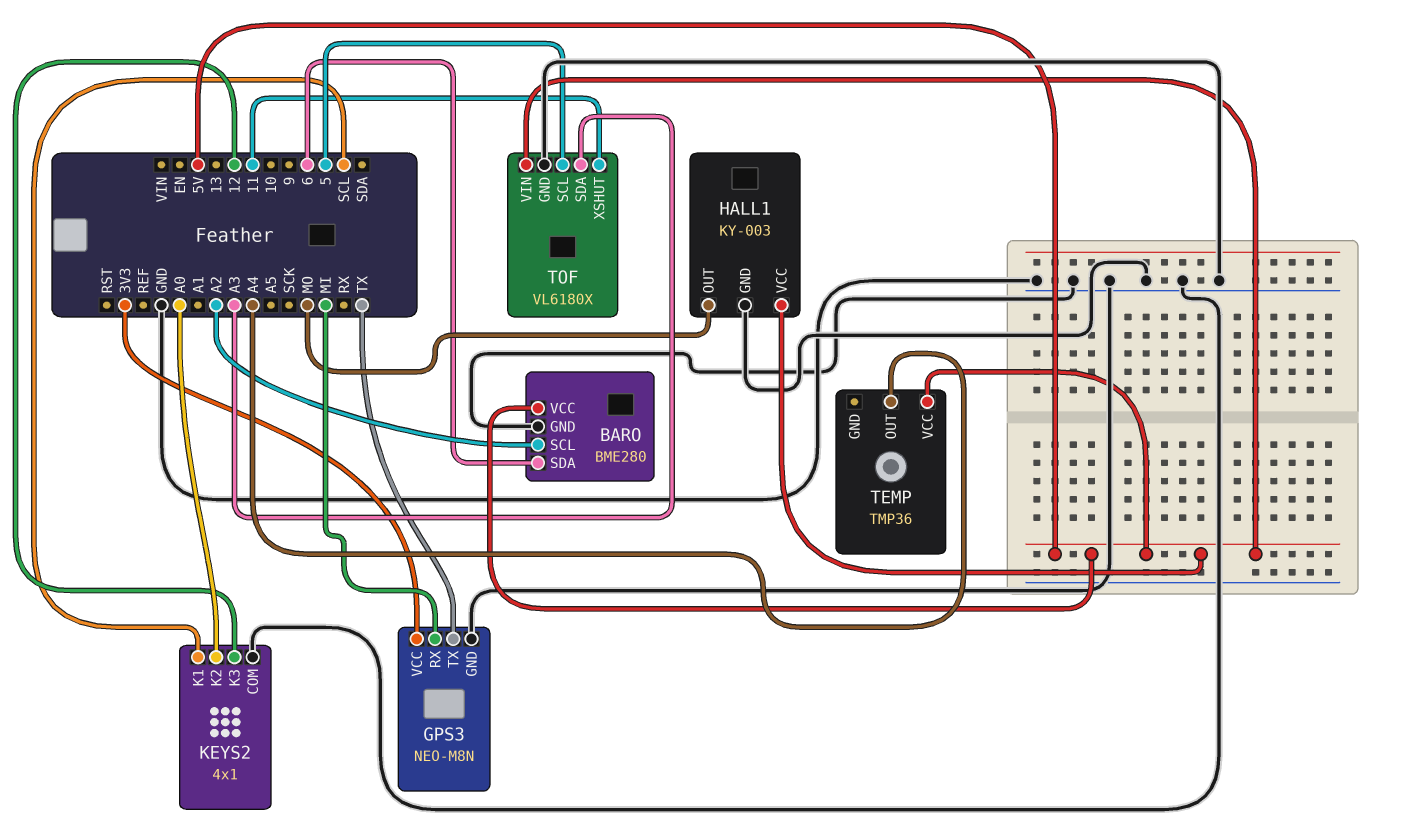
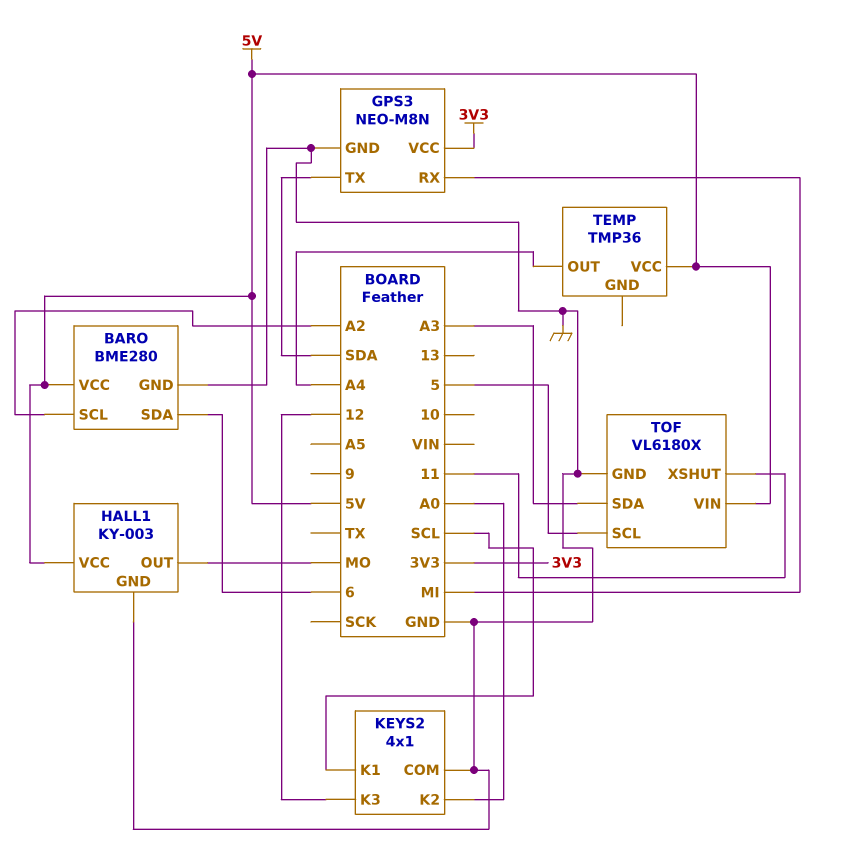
GPS3 pin TX: TX -> SDA

